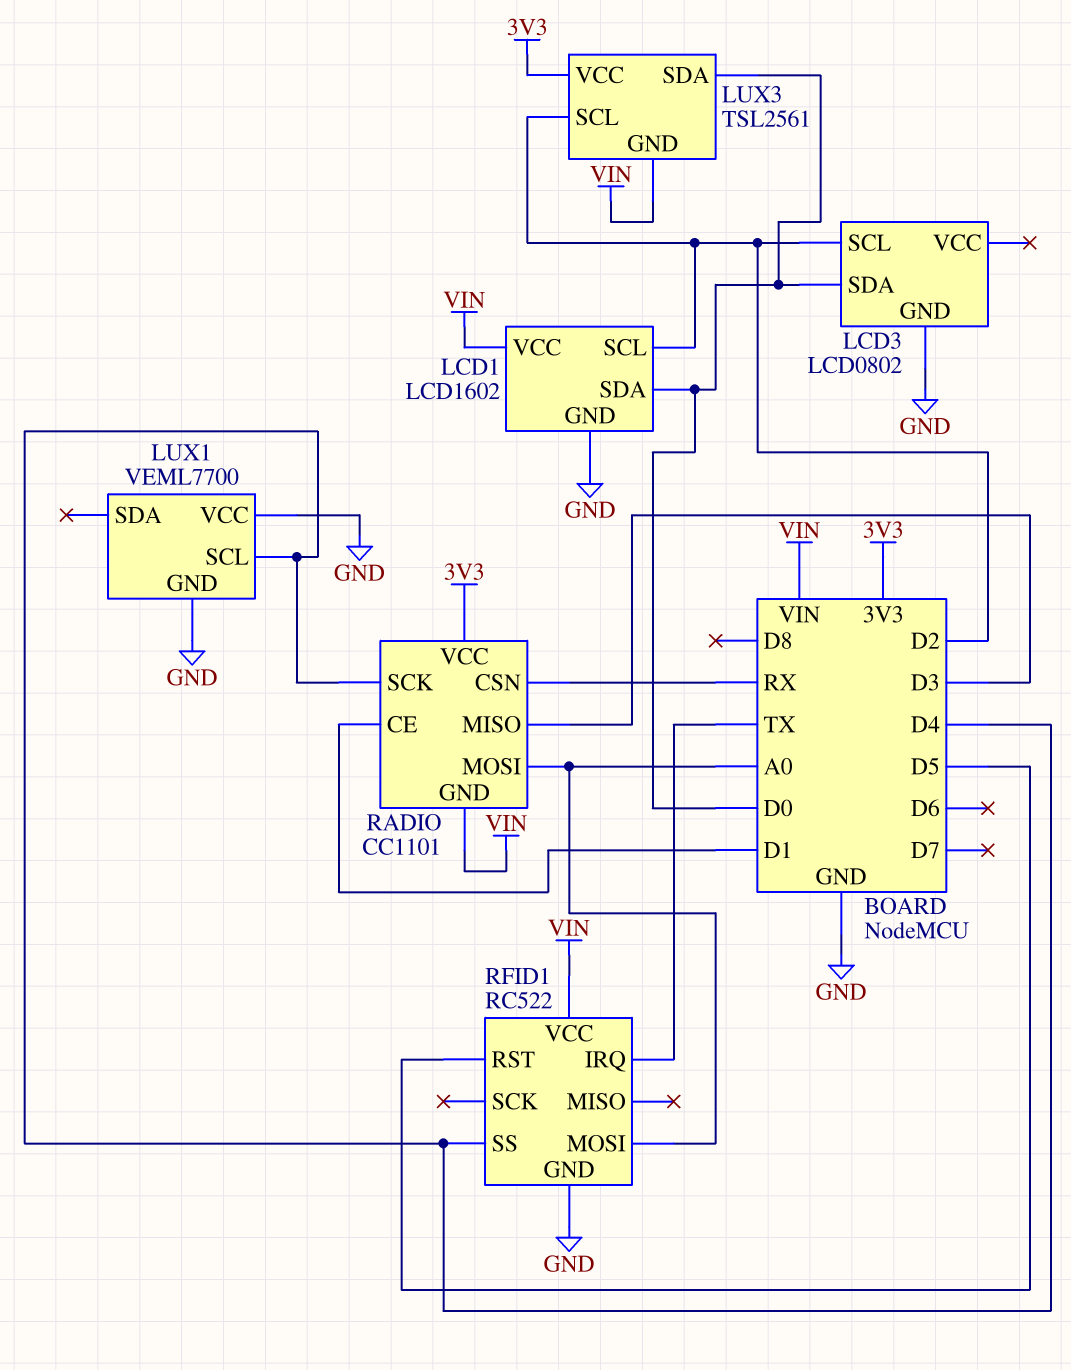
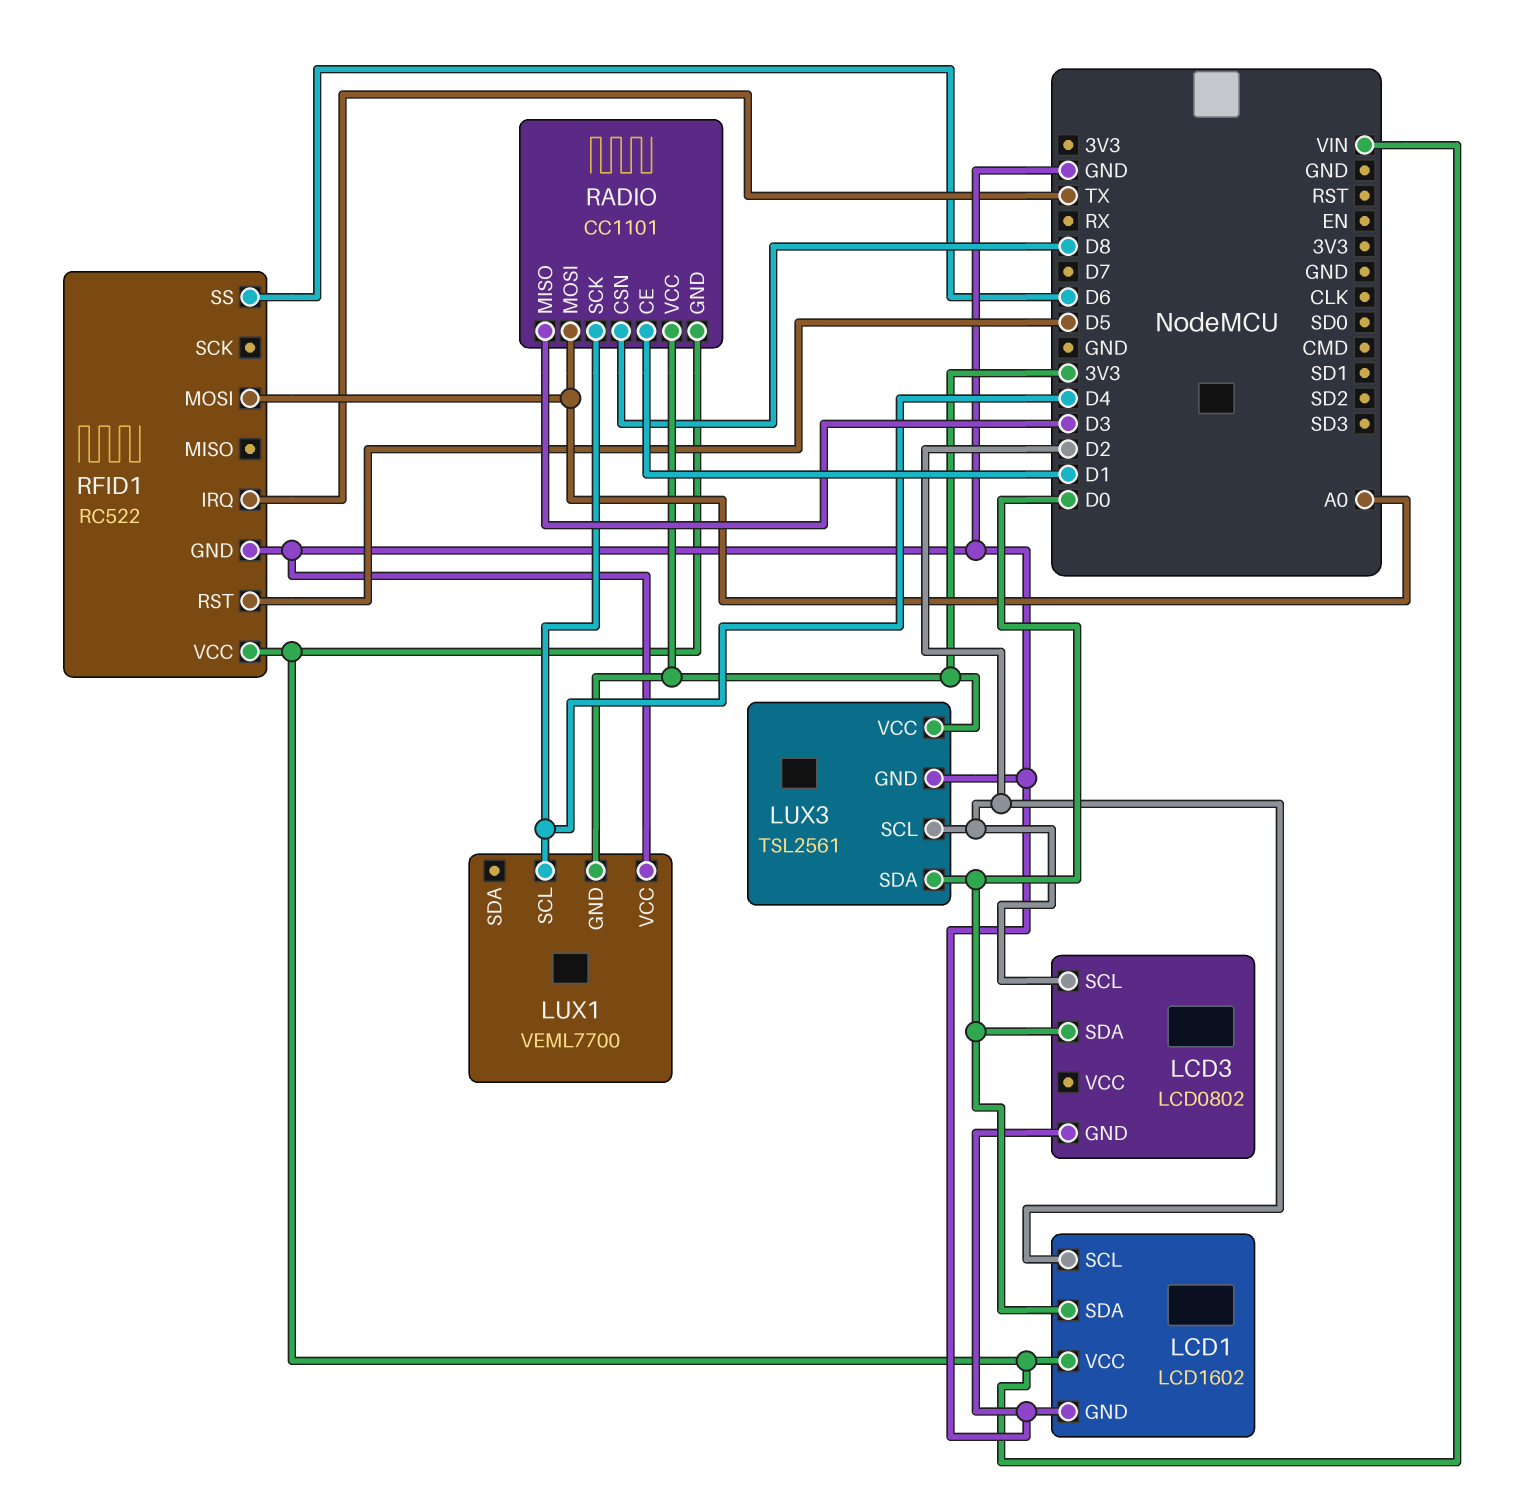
LUX1 pin GND: GND -> 3V3
LUX3 pin GND: VIN -> GND
RADIO pin CSN: RX -> D8
RFID1 pin SS: D4 -> D6

